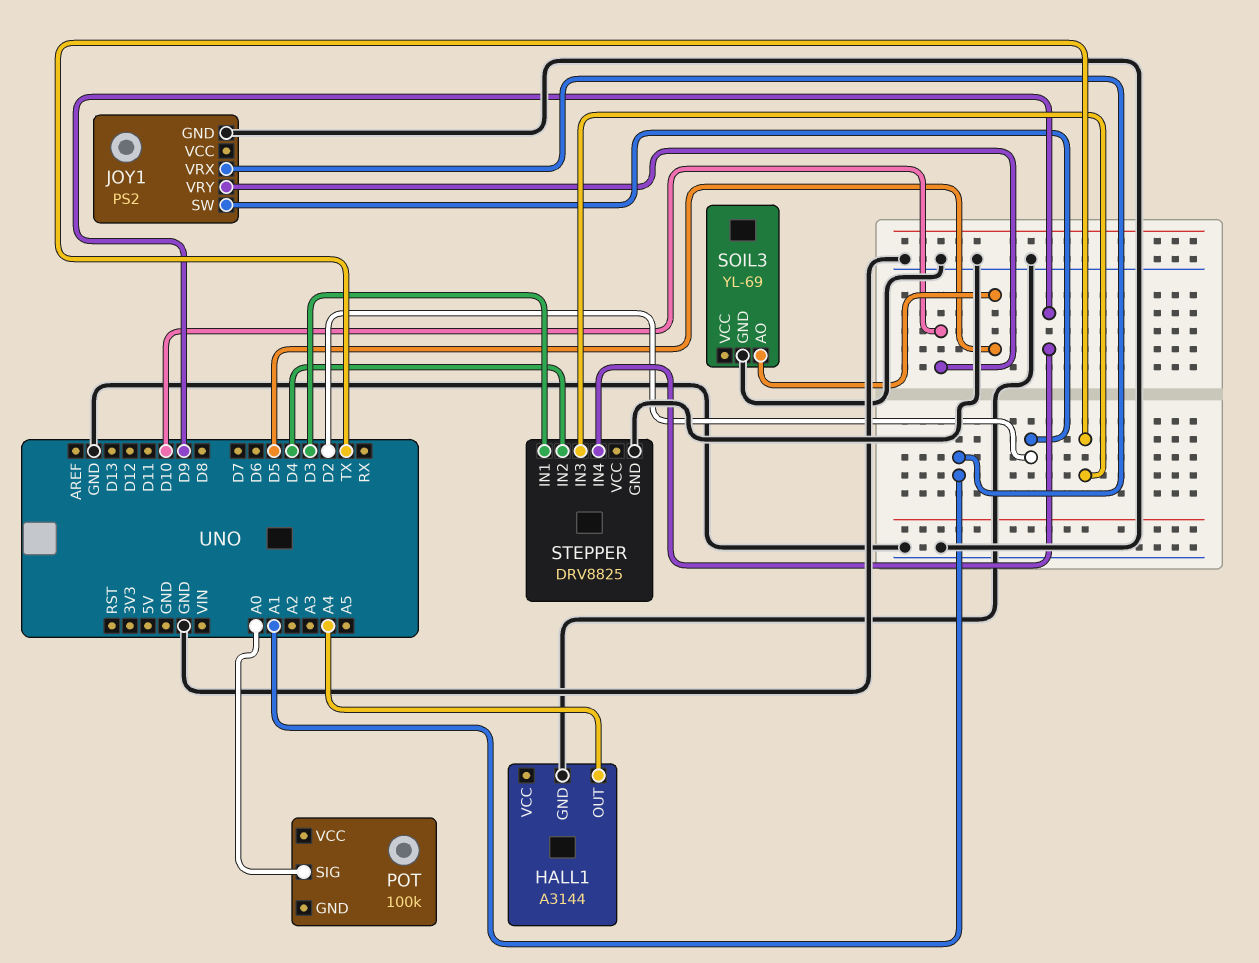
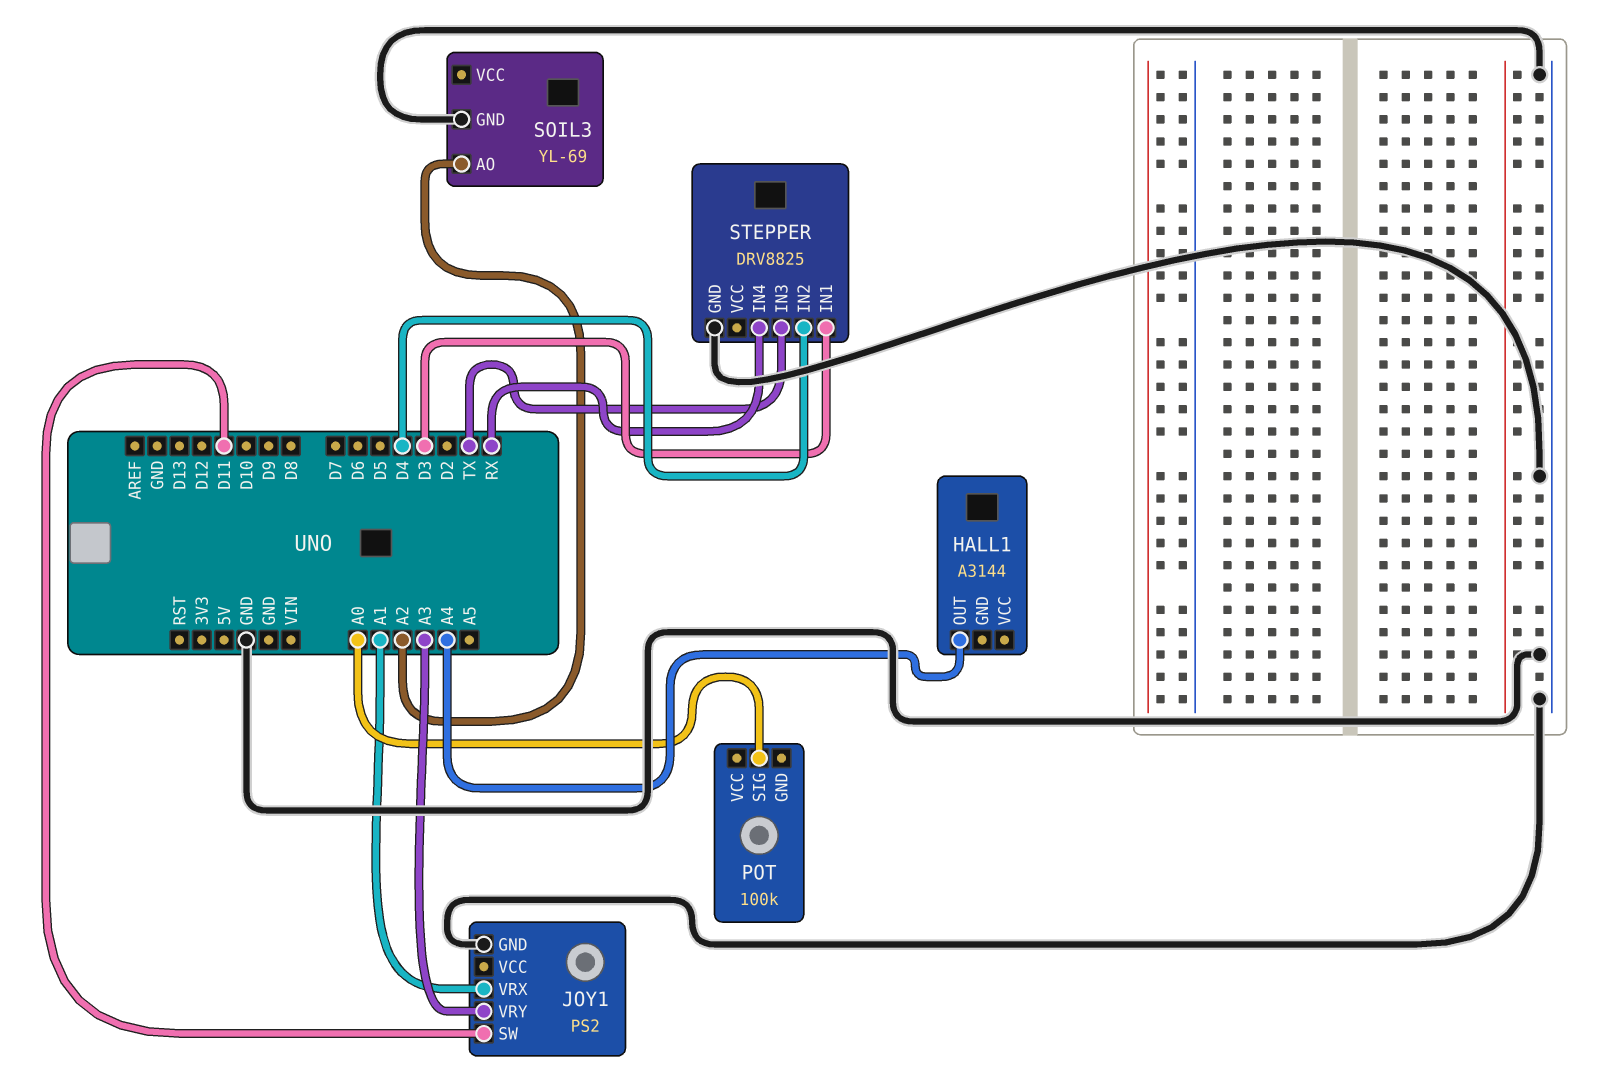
HALL1 pin GND: GND -> none
JOY1 pin SW: D2 -> D11
JOY1 pin VRY: D10 -> A3
SOIL3 pin AO: D5 -> A2
STEPPER pin IN4: D9 -> RX

